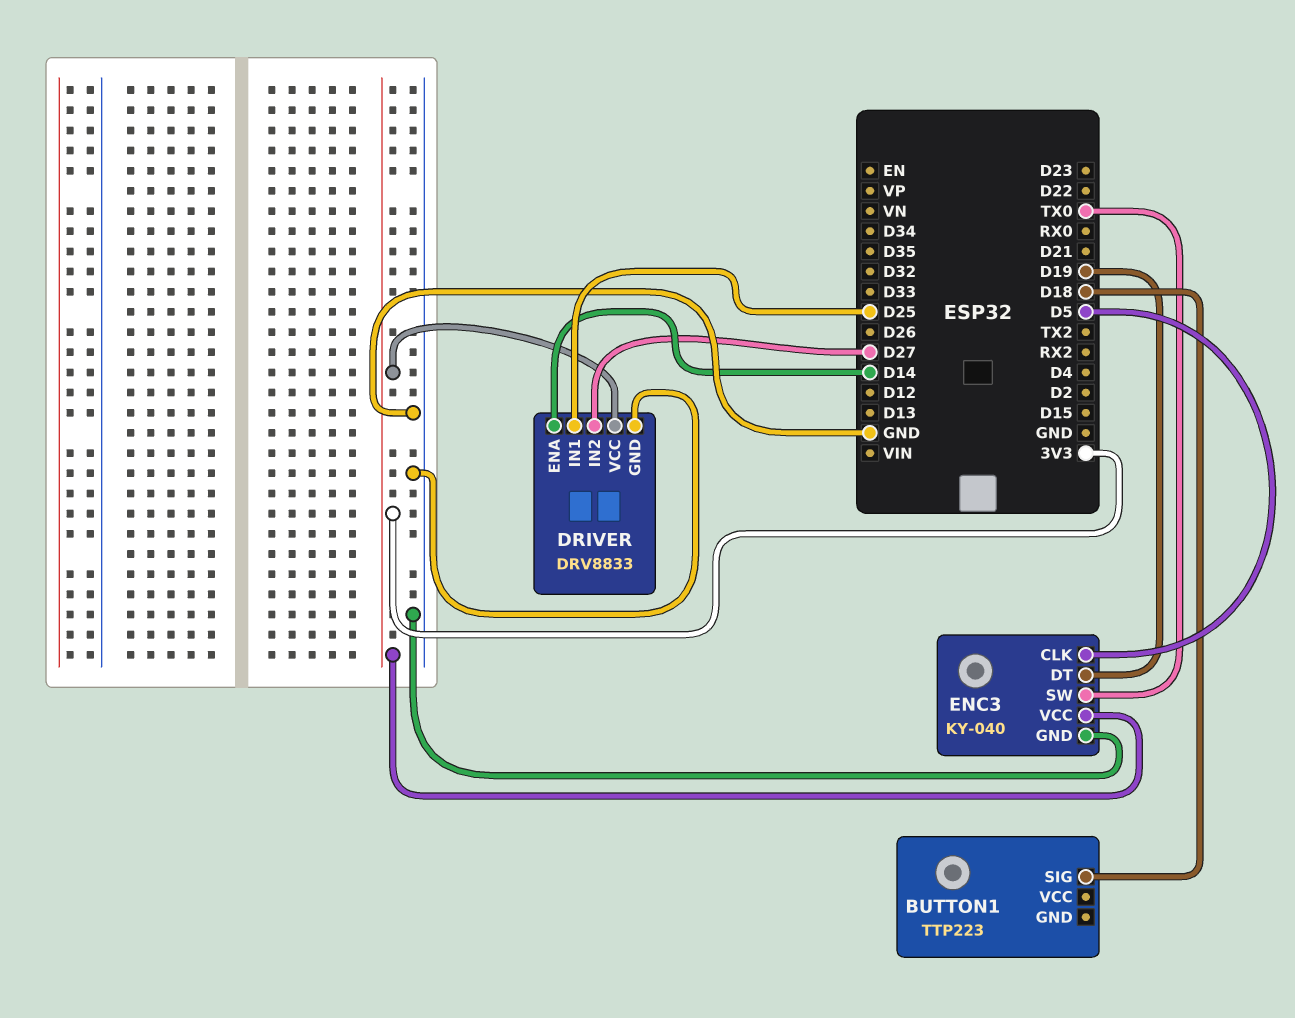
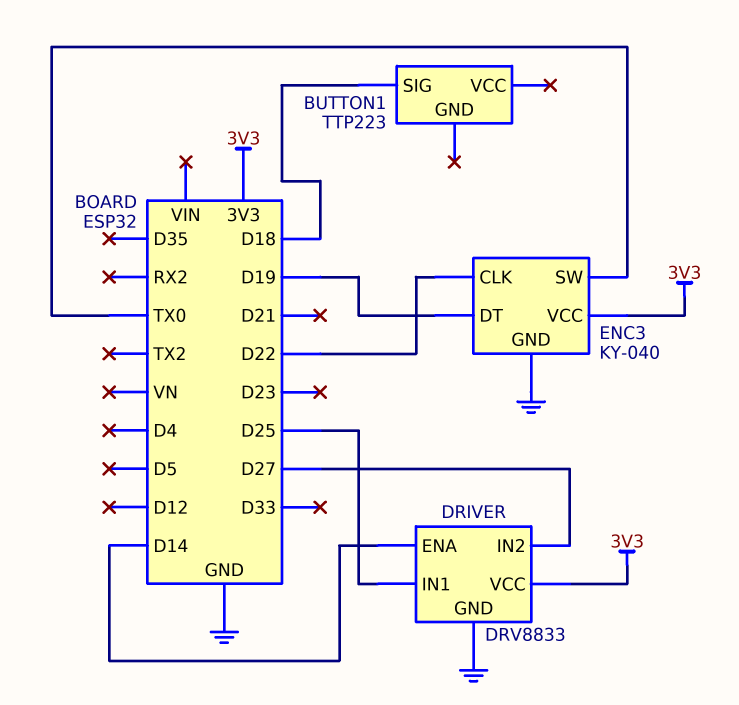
ENC3 pin CLK: D5 -> D22

